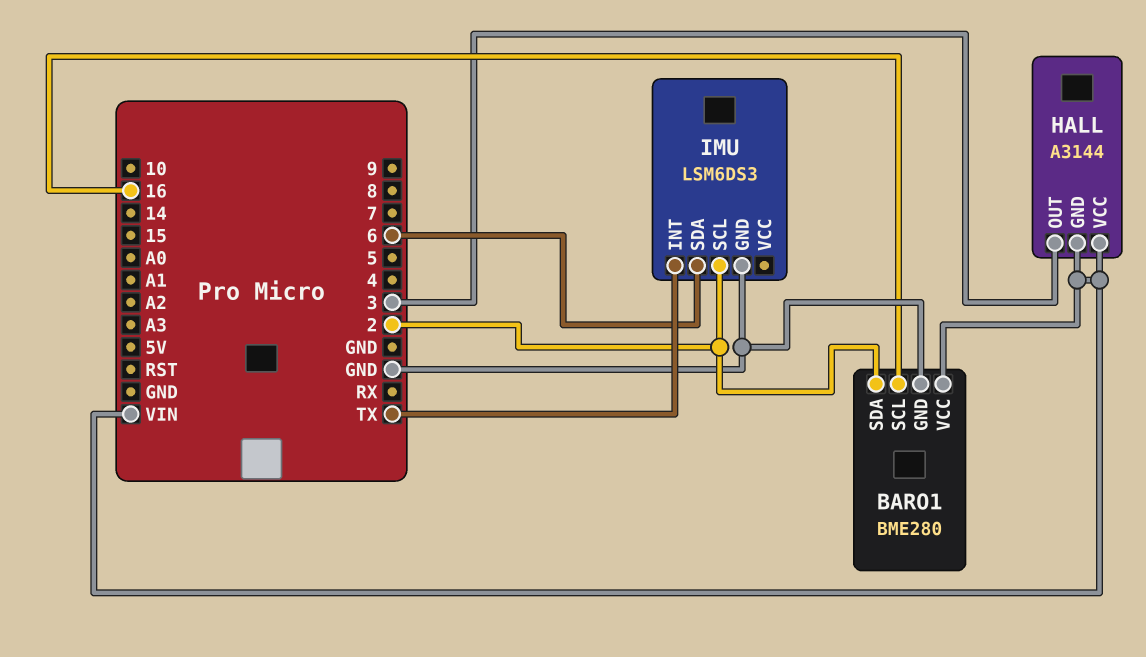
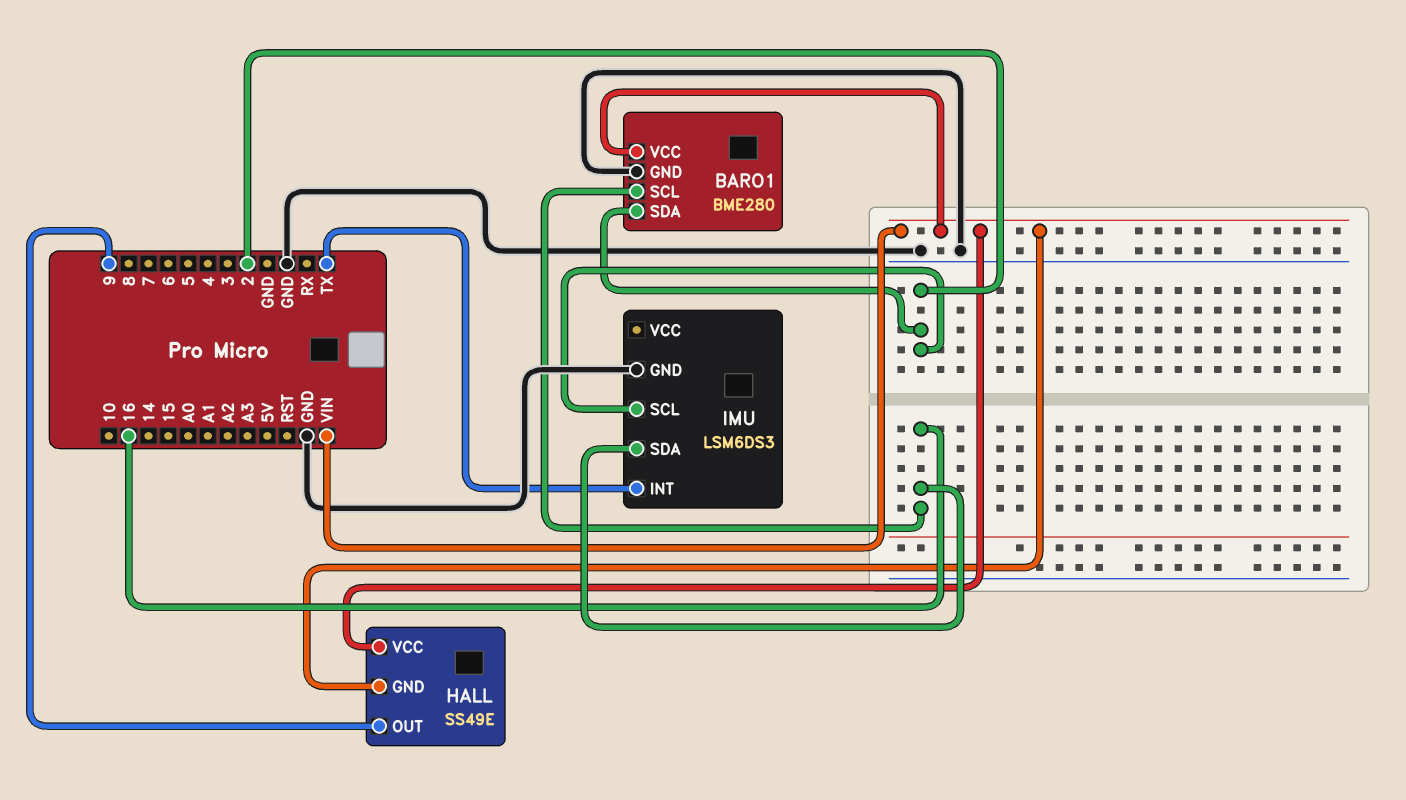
HALL: A3144 -> SS49E
HALL pin OUT: 3 -> 9
IMU pin SDA: 6 -> 16

